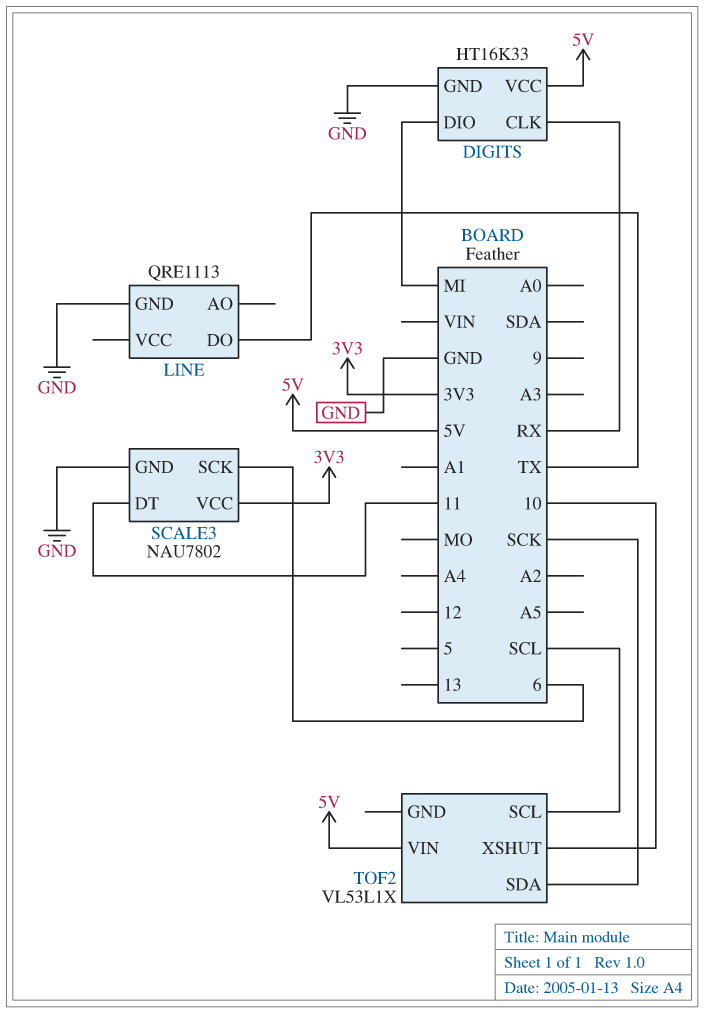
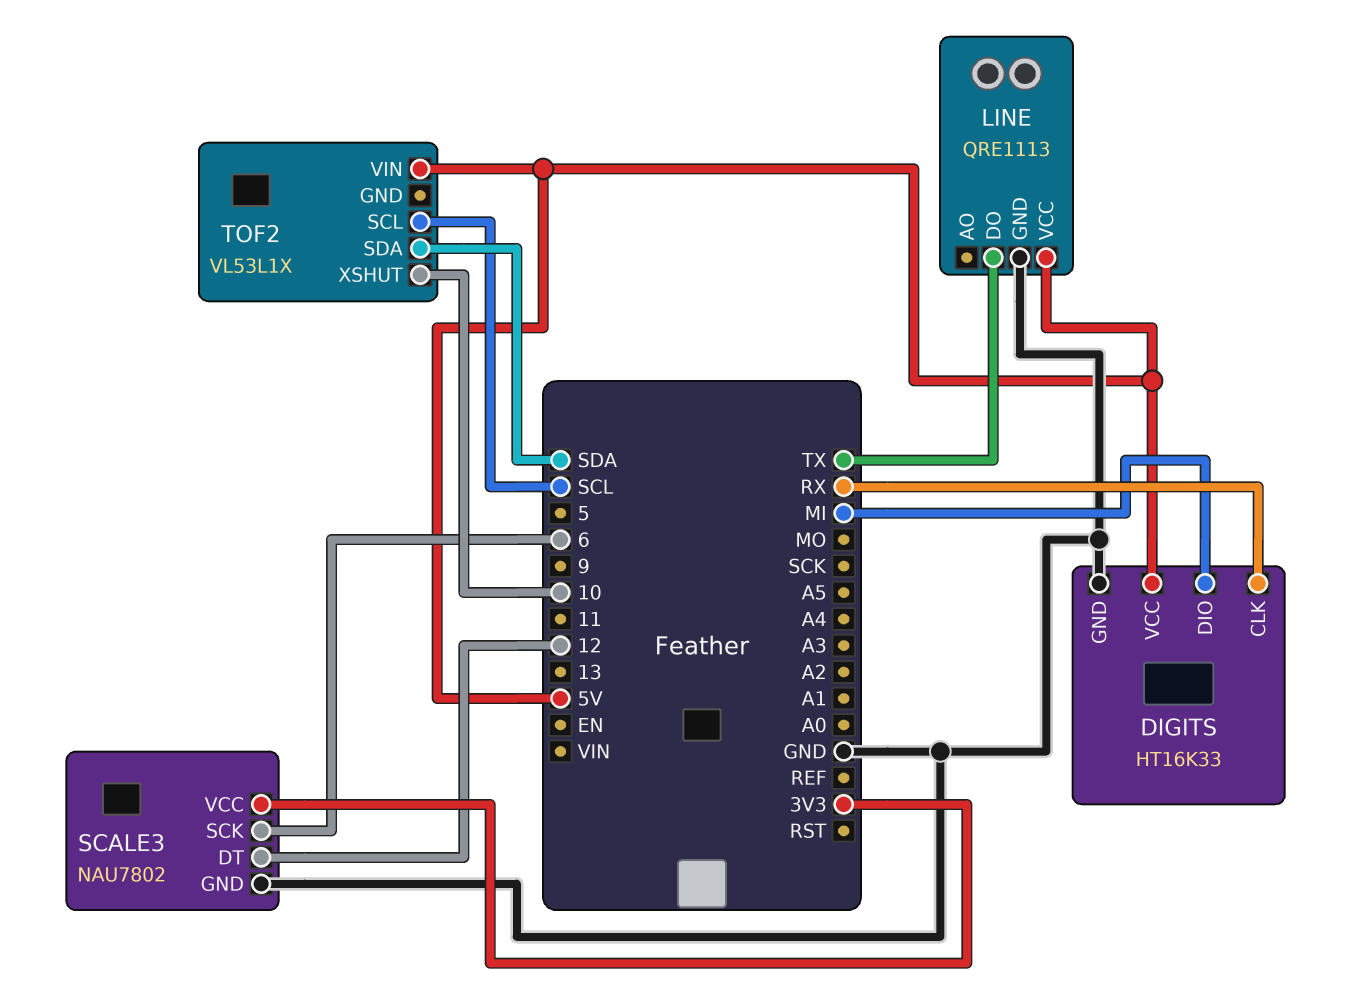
LINE pin VCC: none -> 5V
SCALE3 pin DT: 11 -> 12
TOF2 pin SDA: SCK -> SDA

